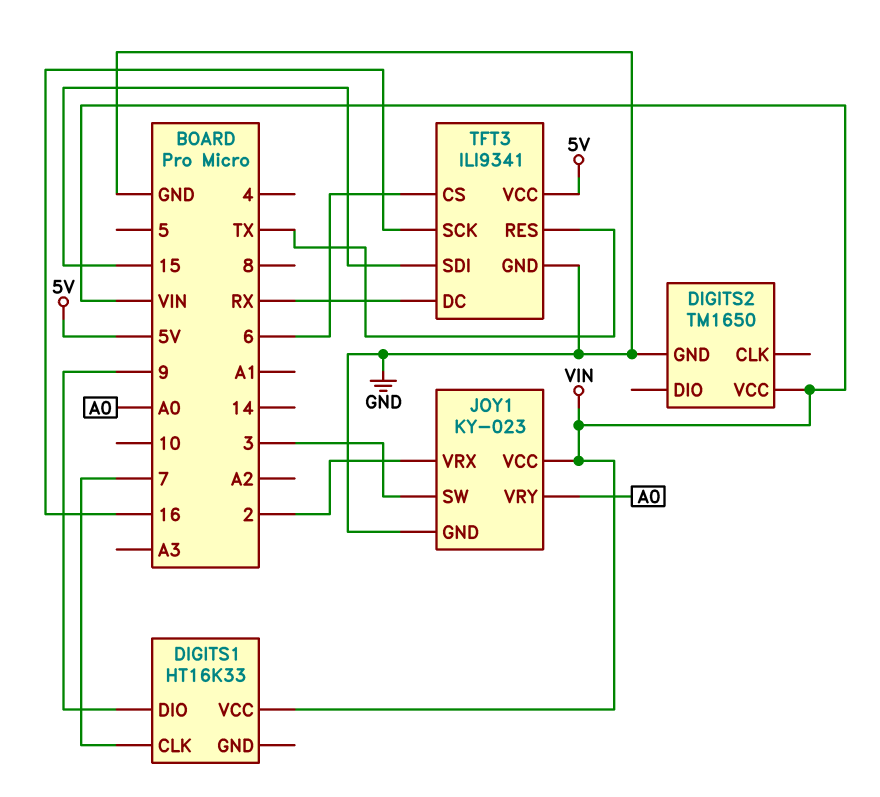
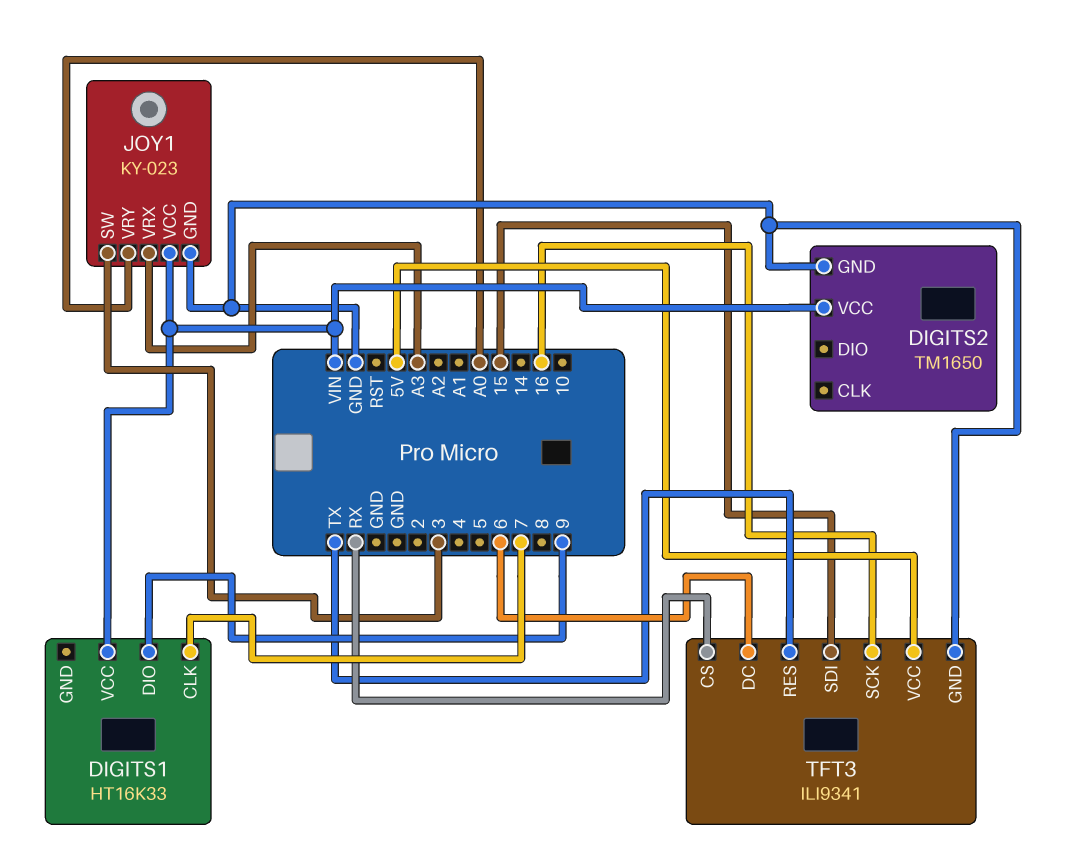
JOY1 pin VRX: 2 -> A3
TFT3 pin CS: 6 -> RX
TFT3 pin DC: RX -> 6

